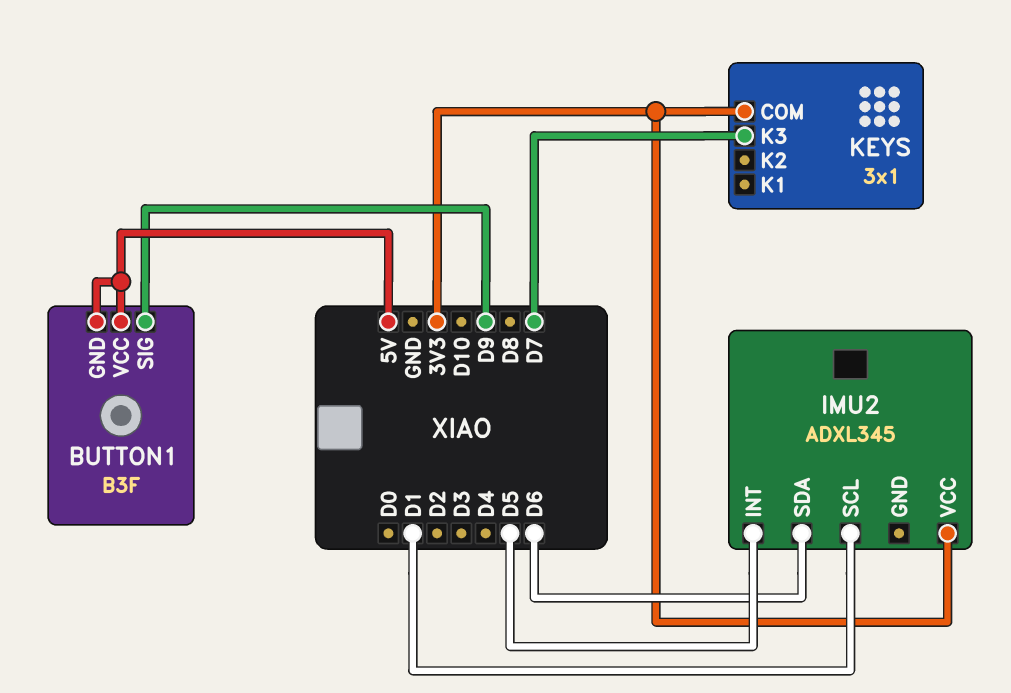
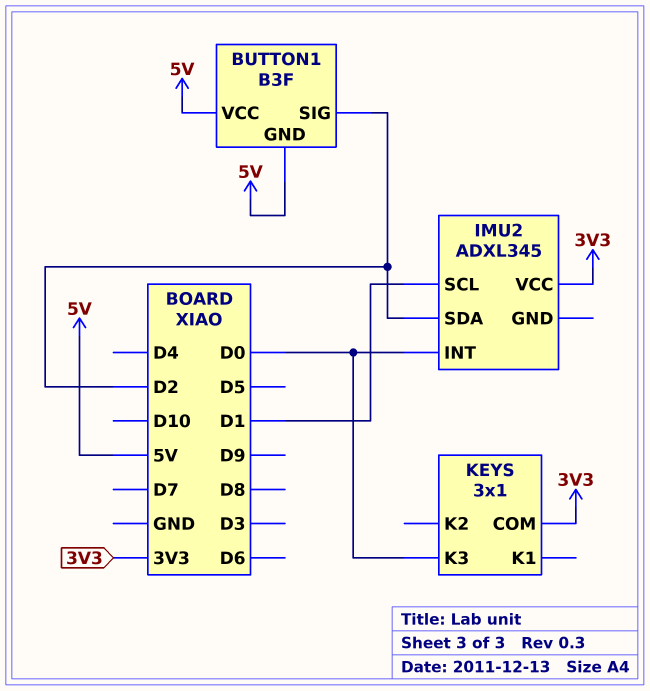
BUTTON1 pin SIG: D9 -> D2
IMU2 pin INT: D5 -> D0
IMU2 pin SDA: D6 -> D2
KEYS pin K3: D7 -> D0

